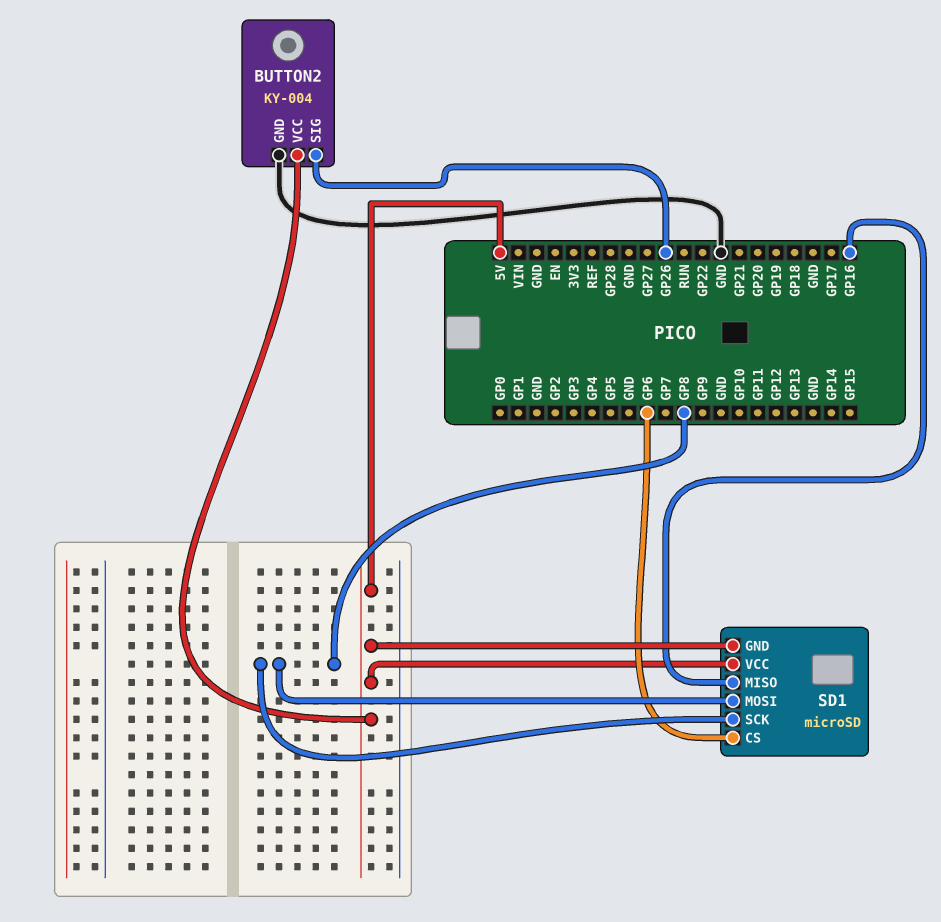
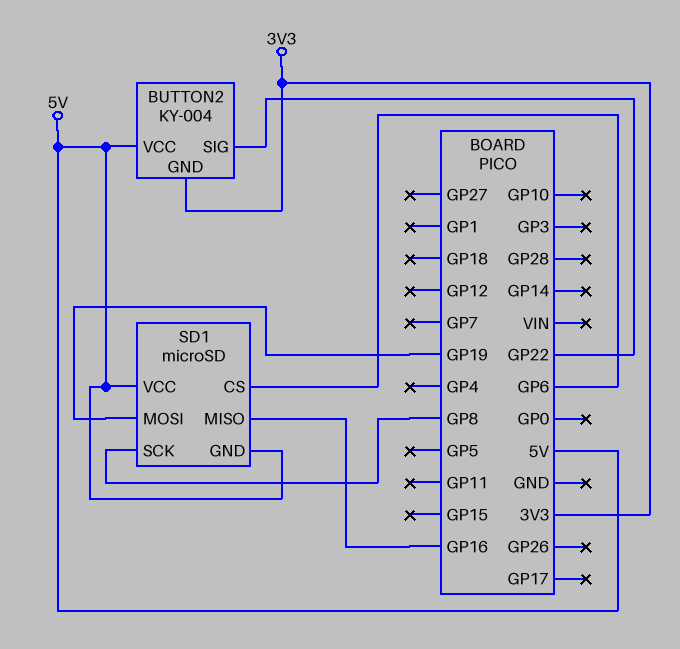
BUTTON2 pin GND: GND -> 3V3
BUTTON2 pin SIG: GP26 -> GP22
SD1 pin MOSI: GP8 -> GP19

